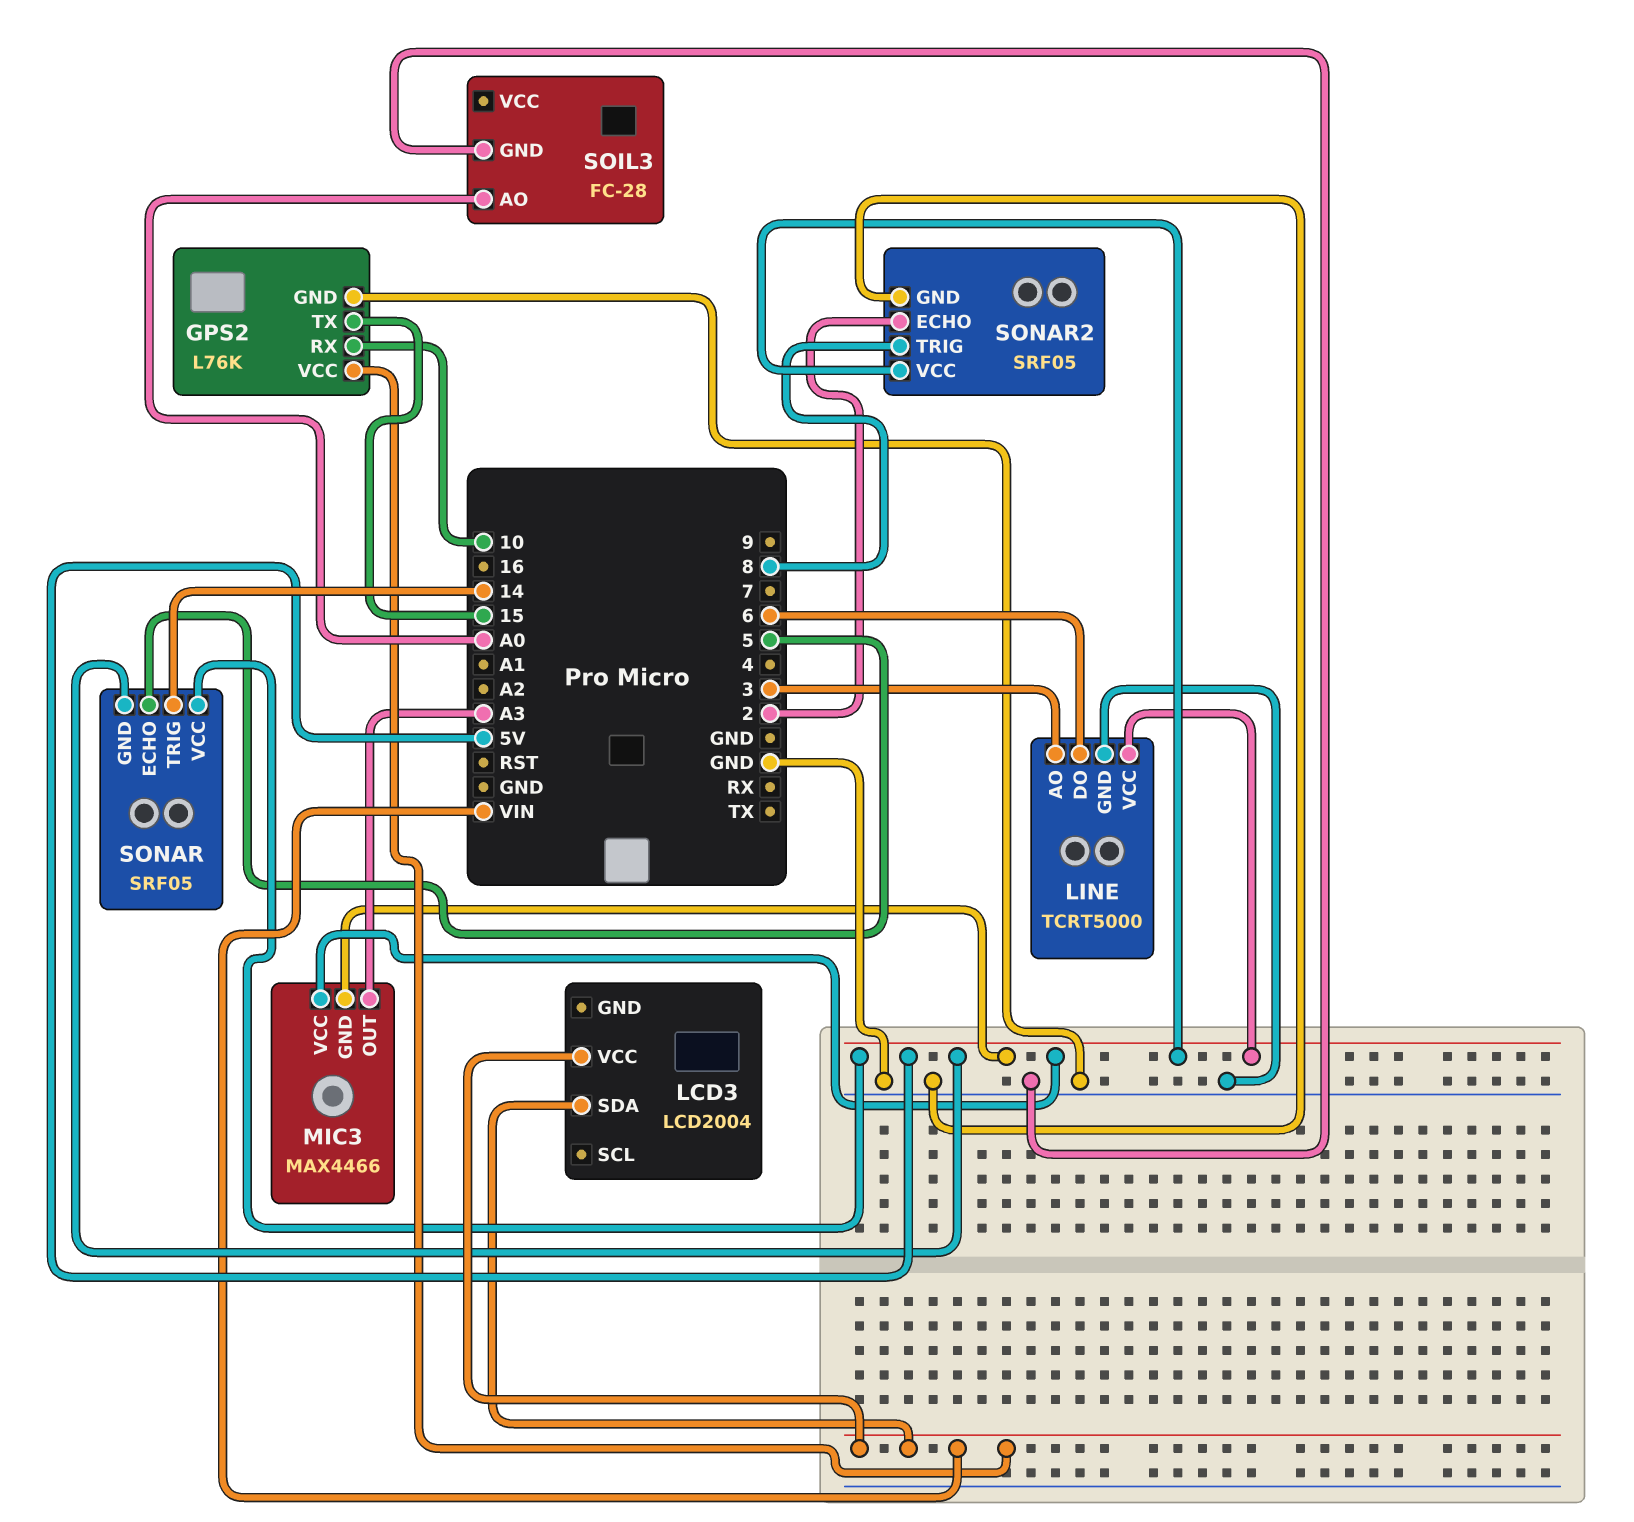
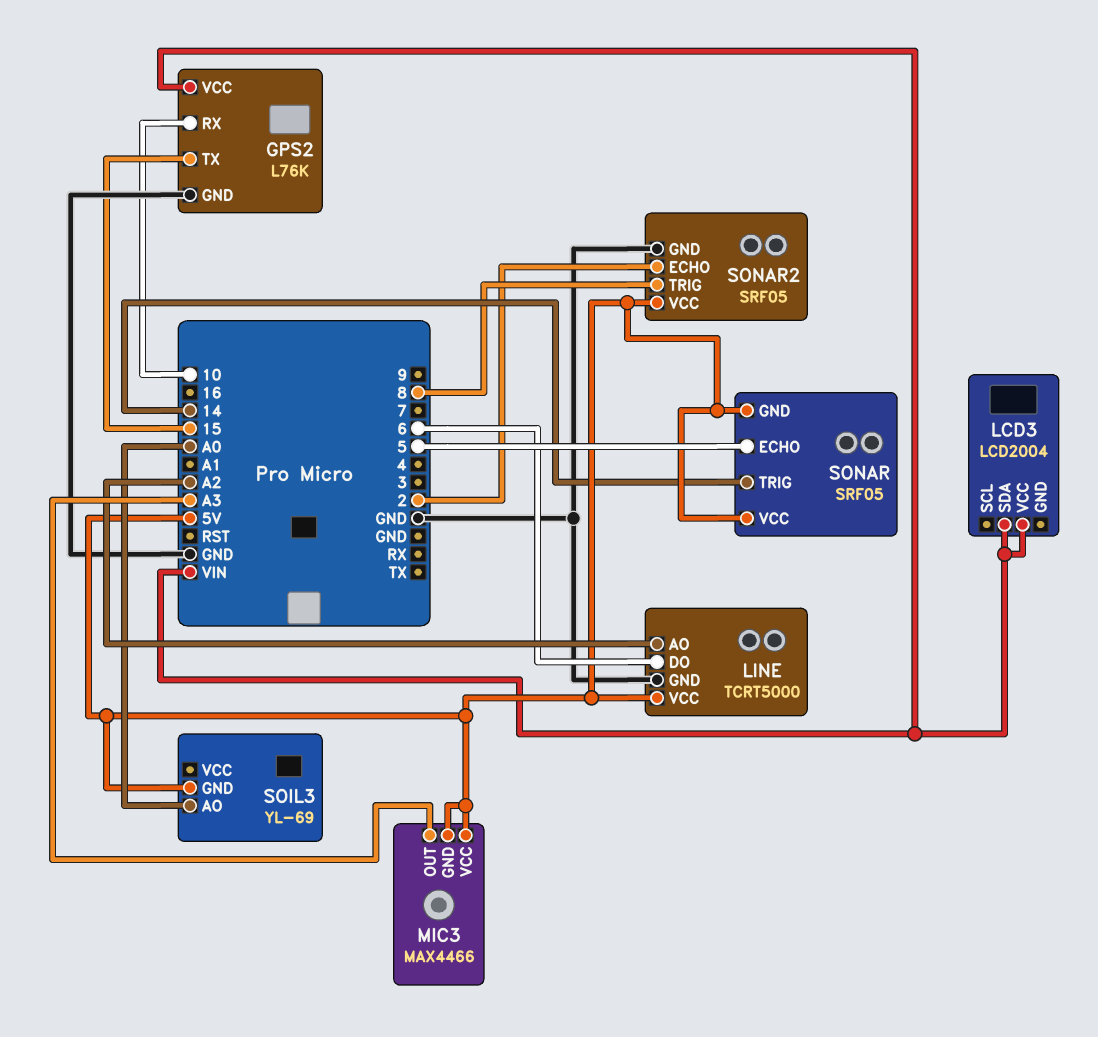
LINE pin AO: 3 -> A2
SOIL3: FC-28 -> YL-69
SOIL3 pin GND: GND -> 5V

